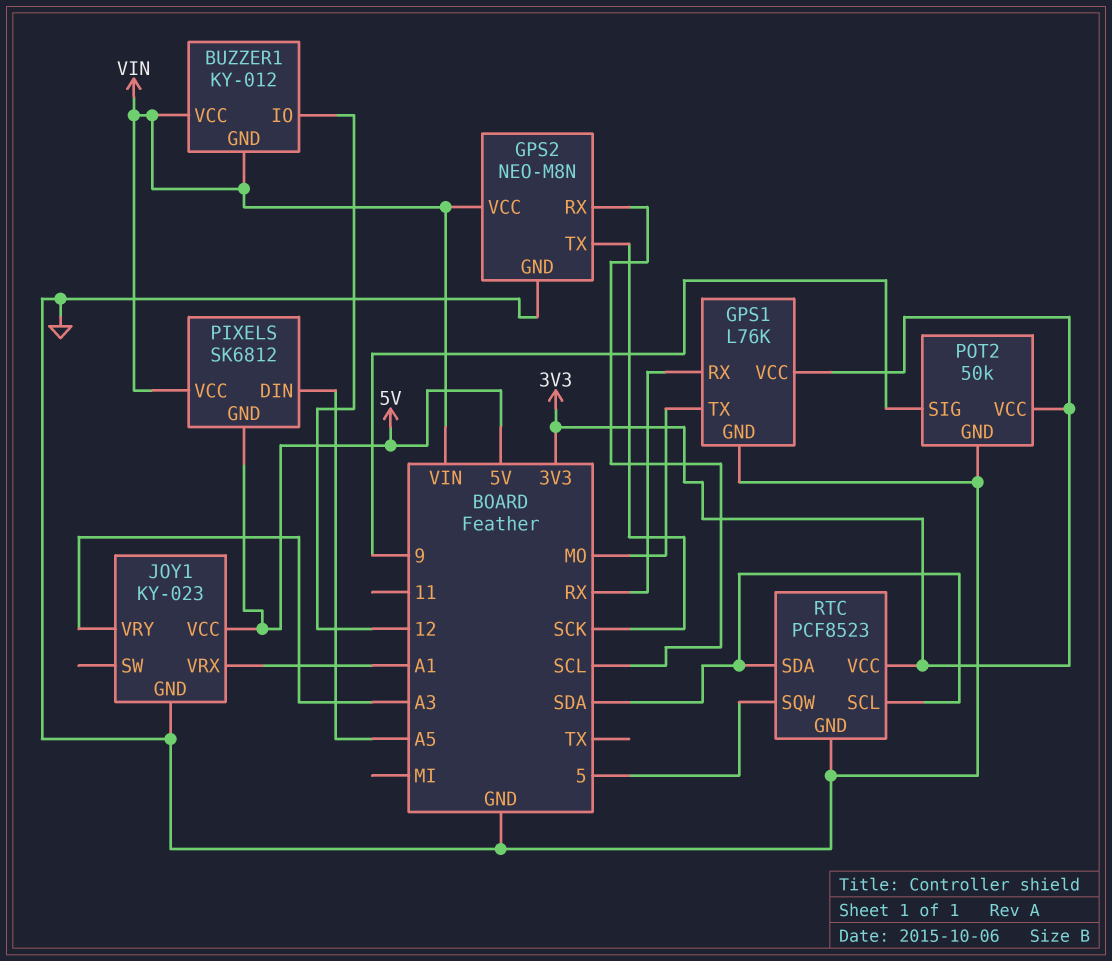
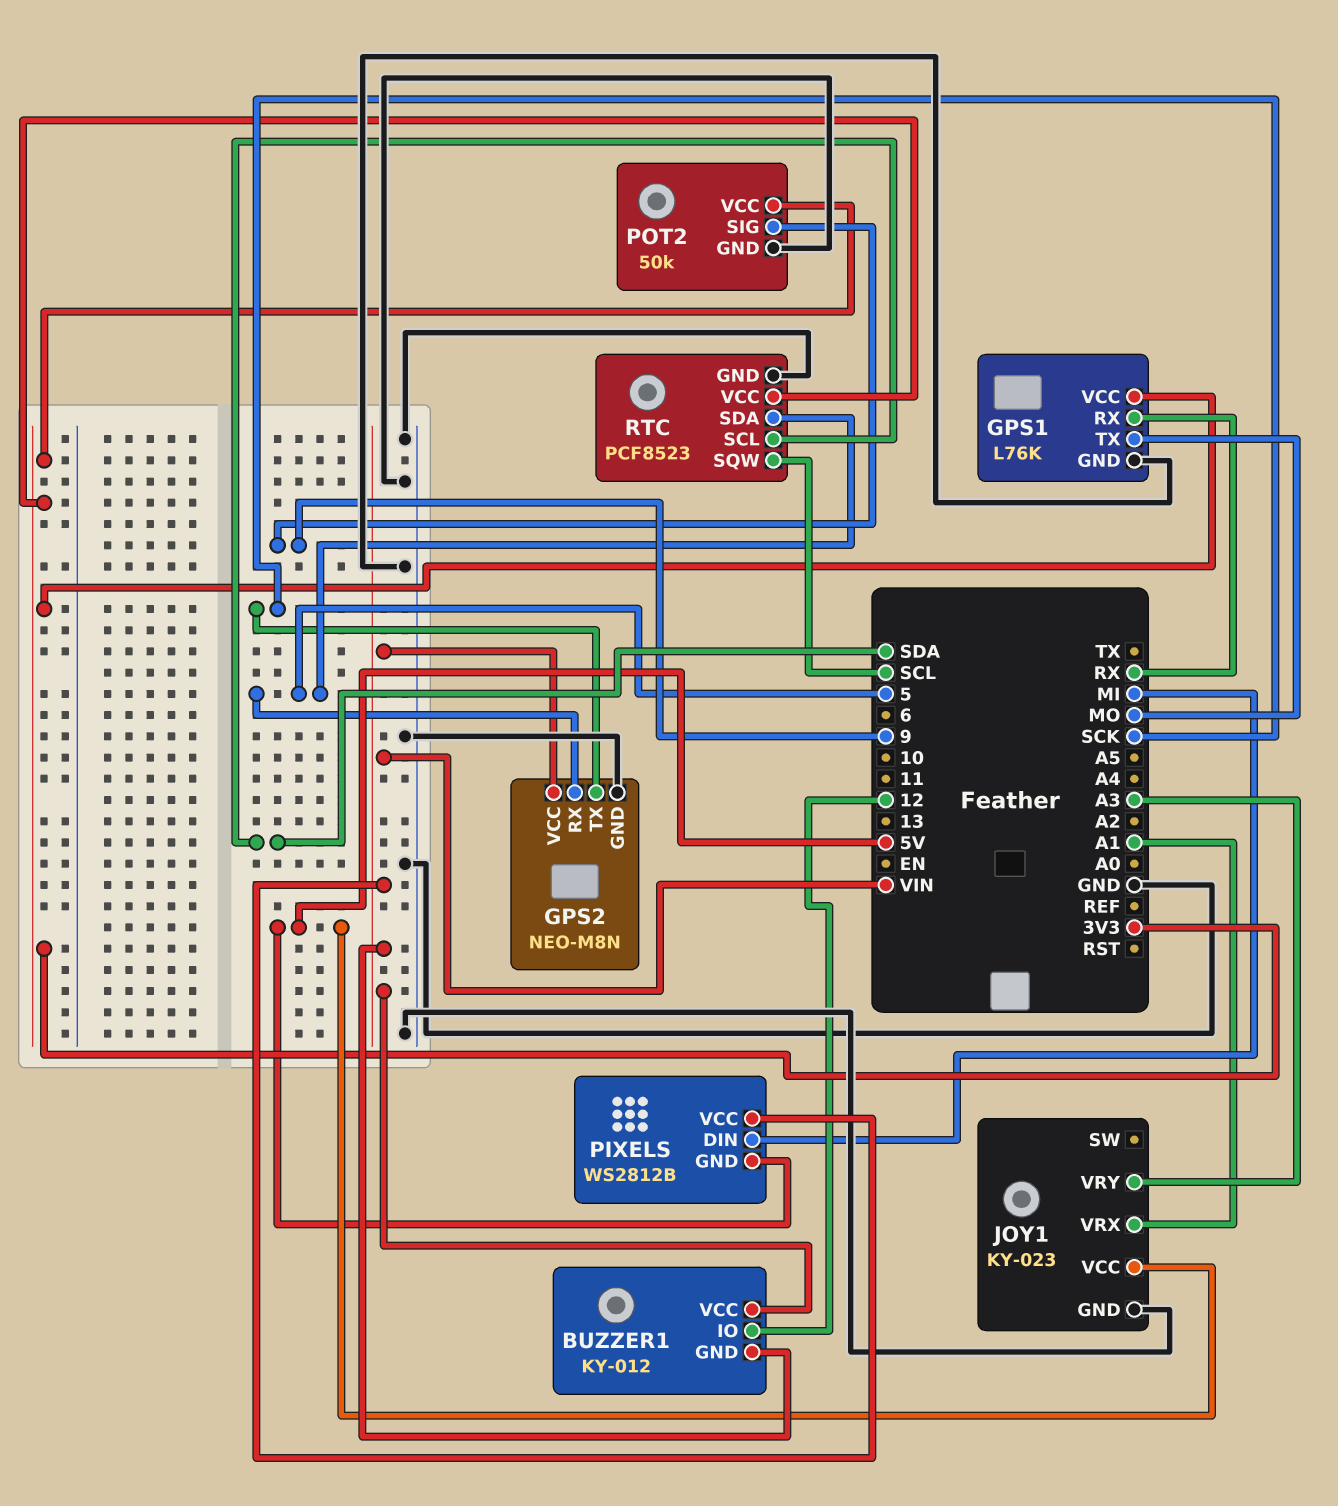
GPS2 pin RX: SCL -> 5
PIXELS: SK6812 -> WS2812B
PIXELS pin DIN: A5 -> MI
RTC pin SDA: SDA -> 5
RTC pin SQW: 5 -> SCL

